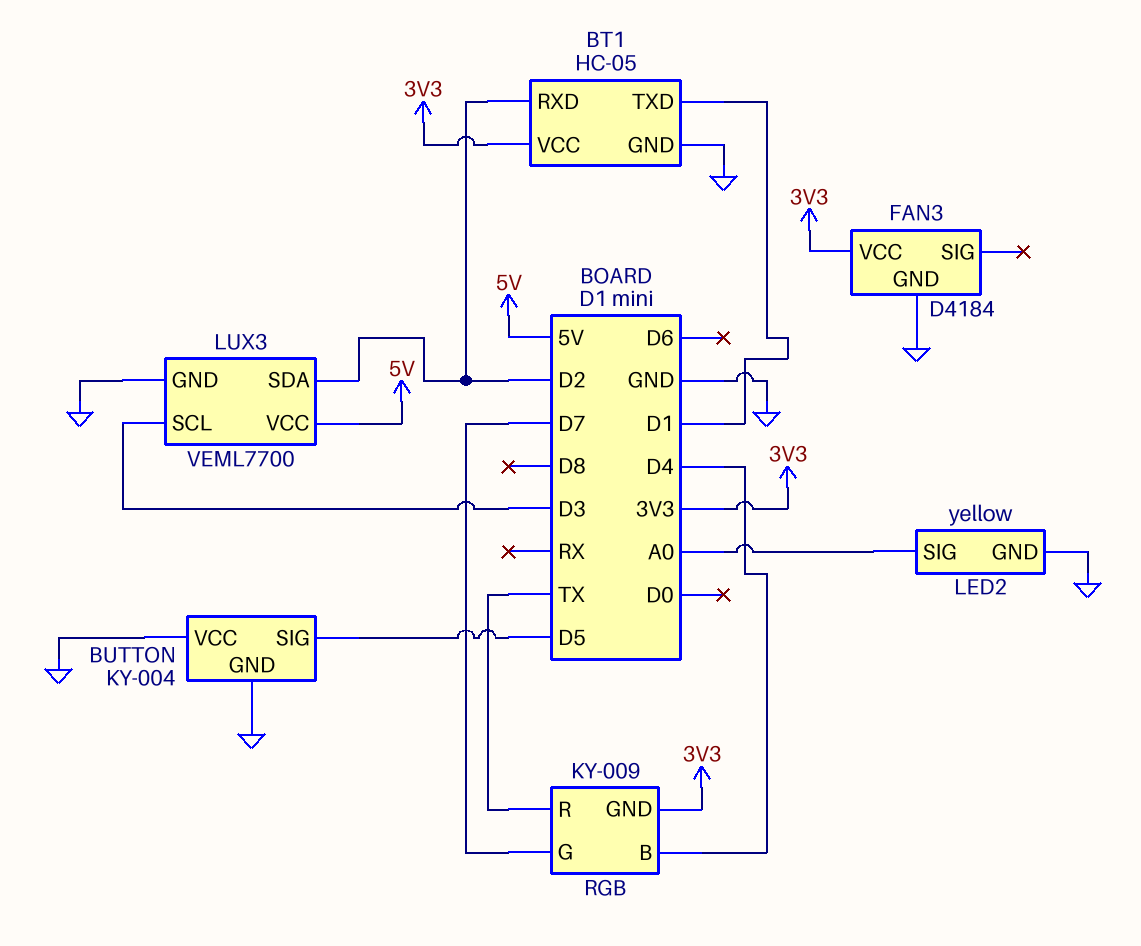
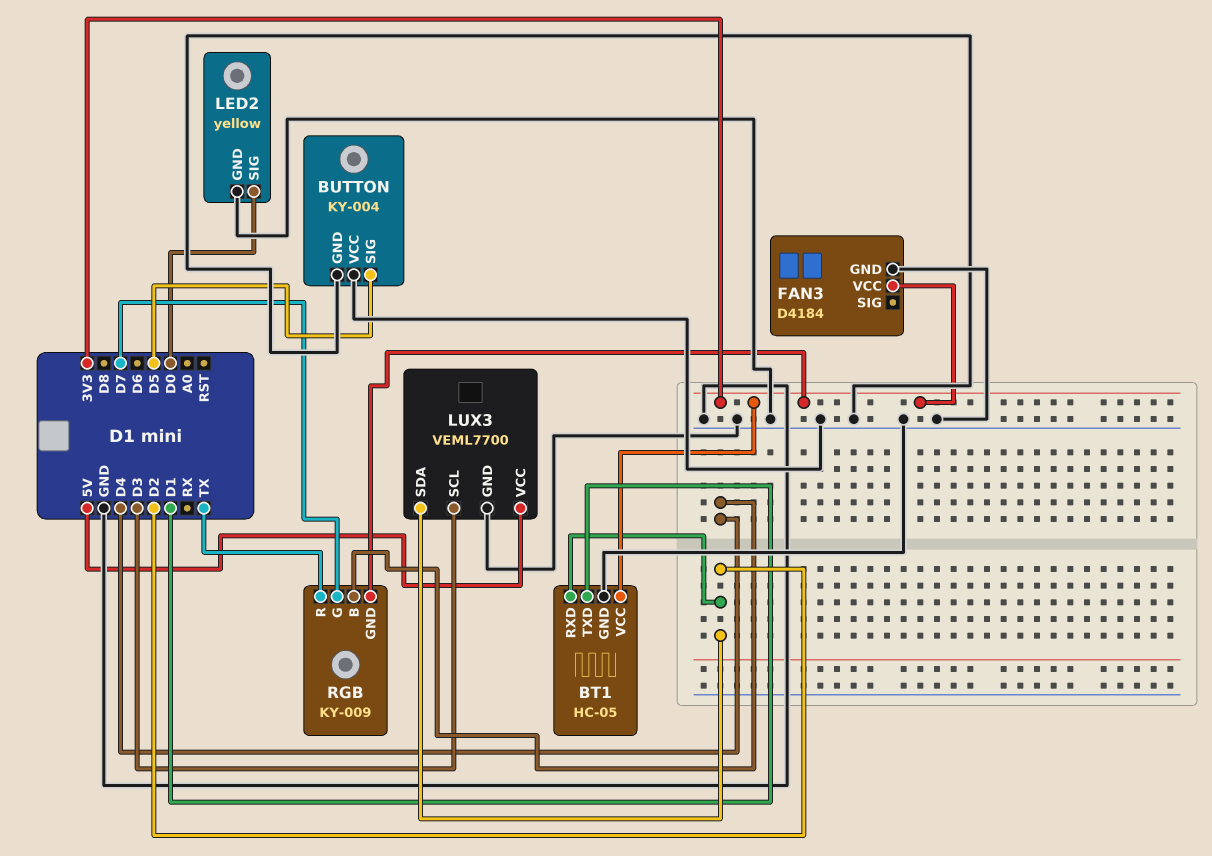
LED2 pin SIG: A0 -> D0

